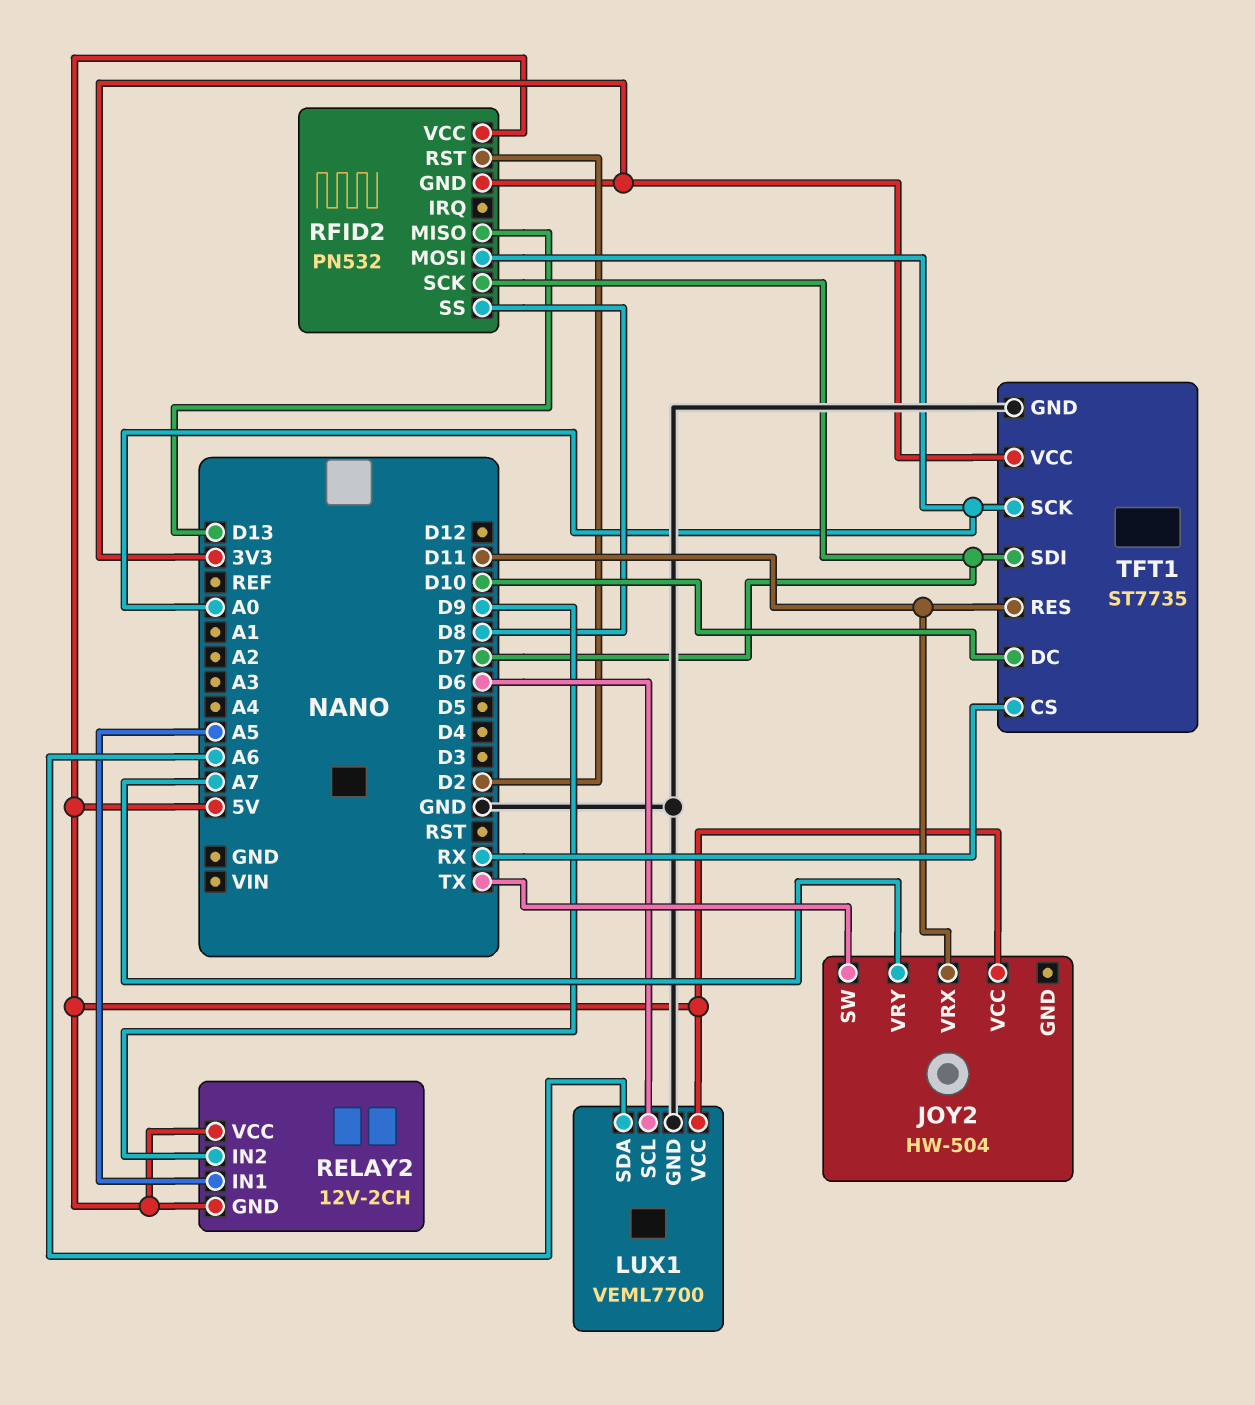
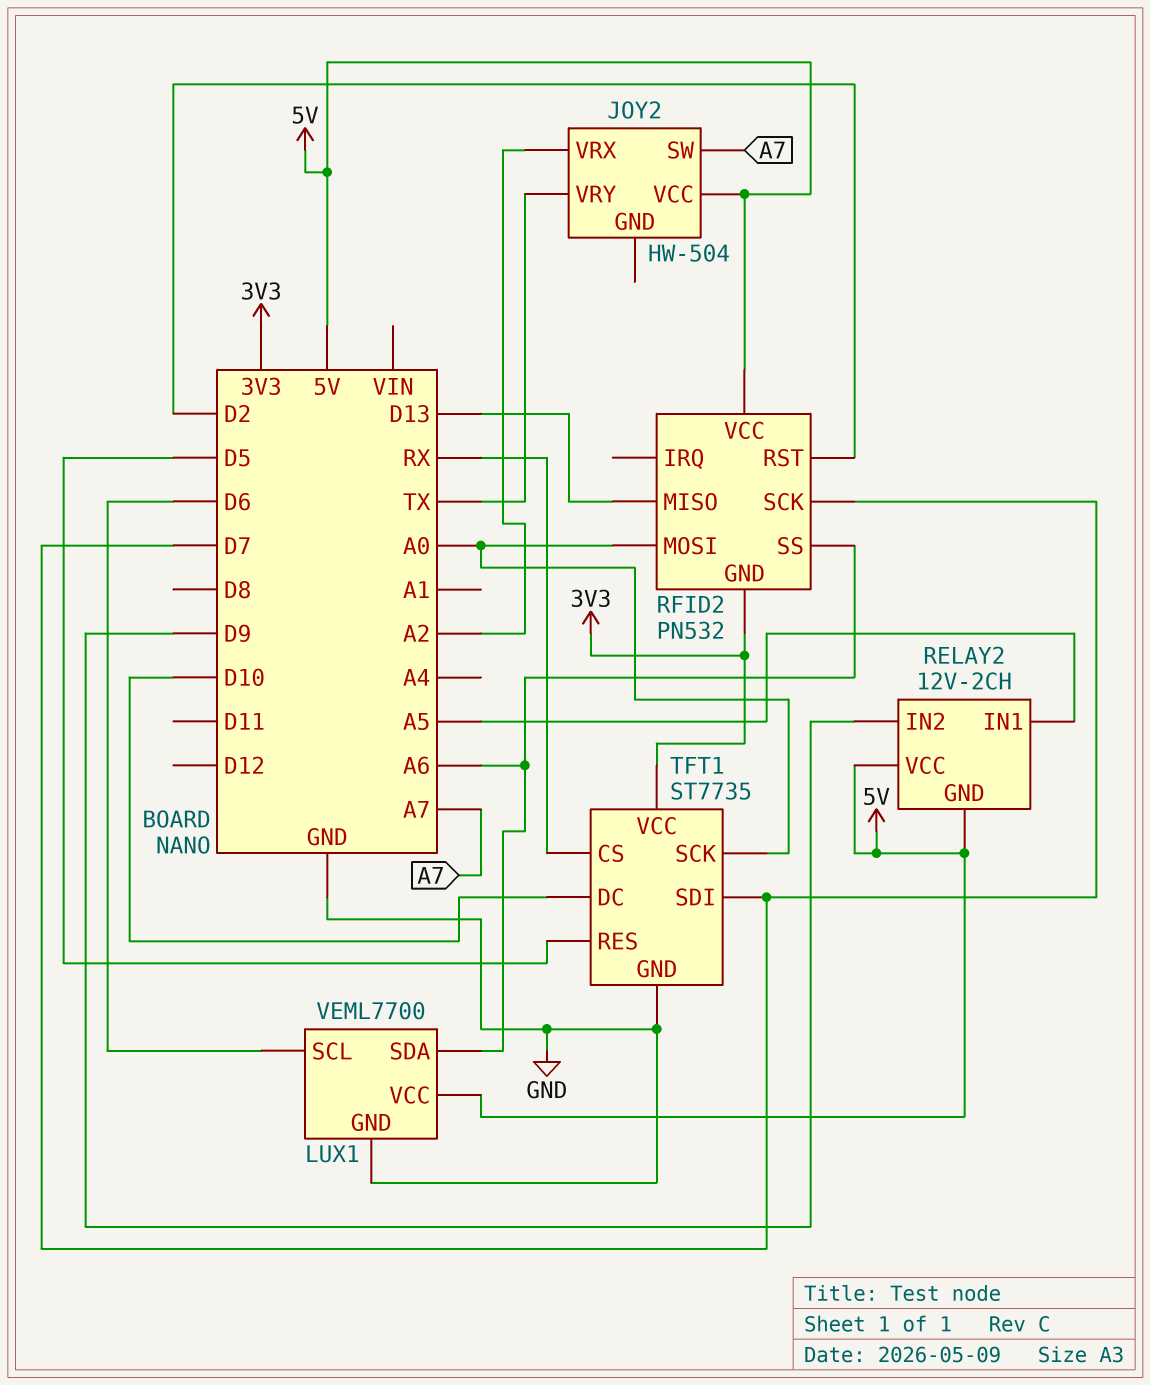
JOY2 pin SW: TX -> A7
JOY2 pin VRX: D11 -> A2
JOY2 pin VRY: A7 -> TX
RFID2 pin SS: D8 -> A6
TFT1 pin RES: D11 -> D5

